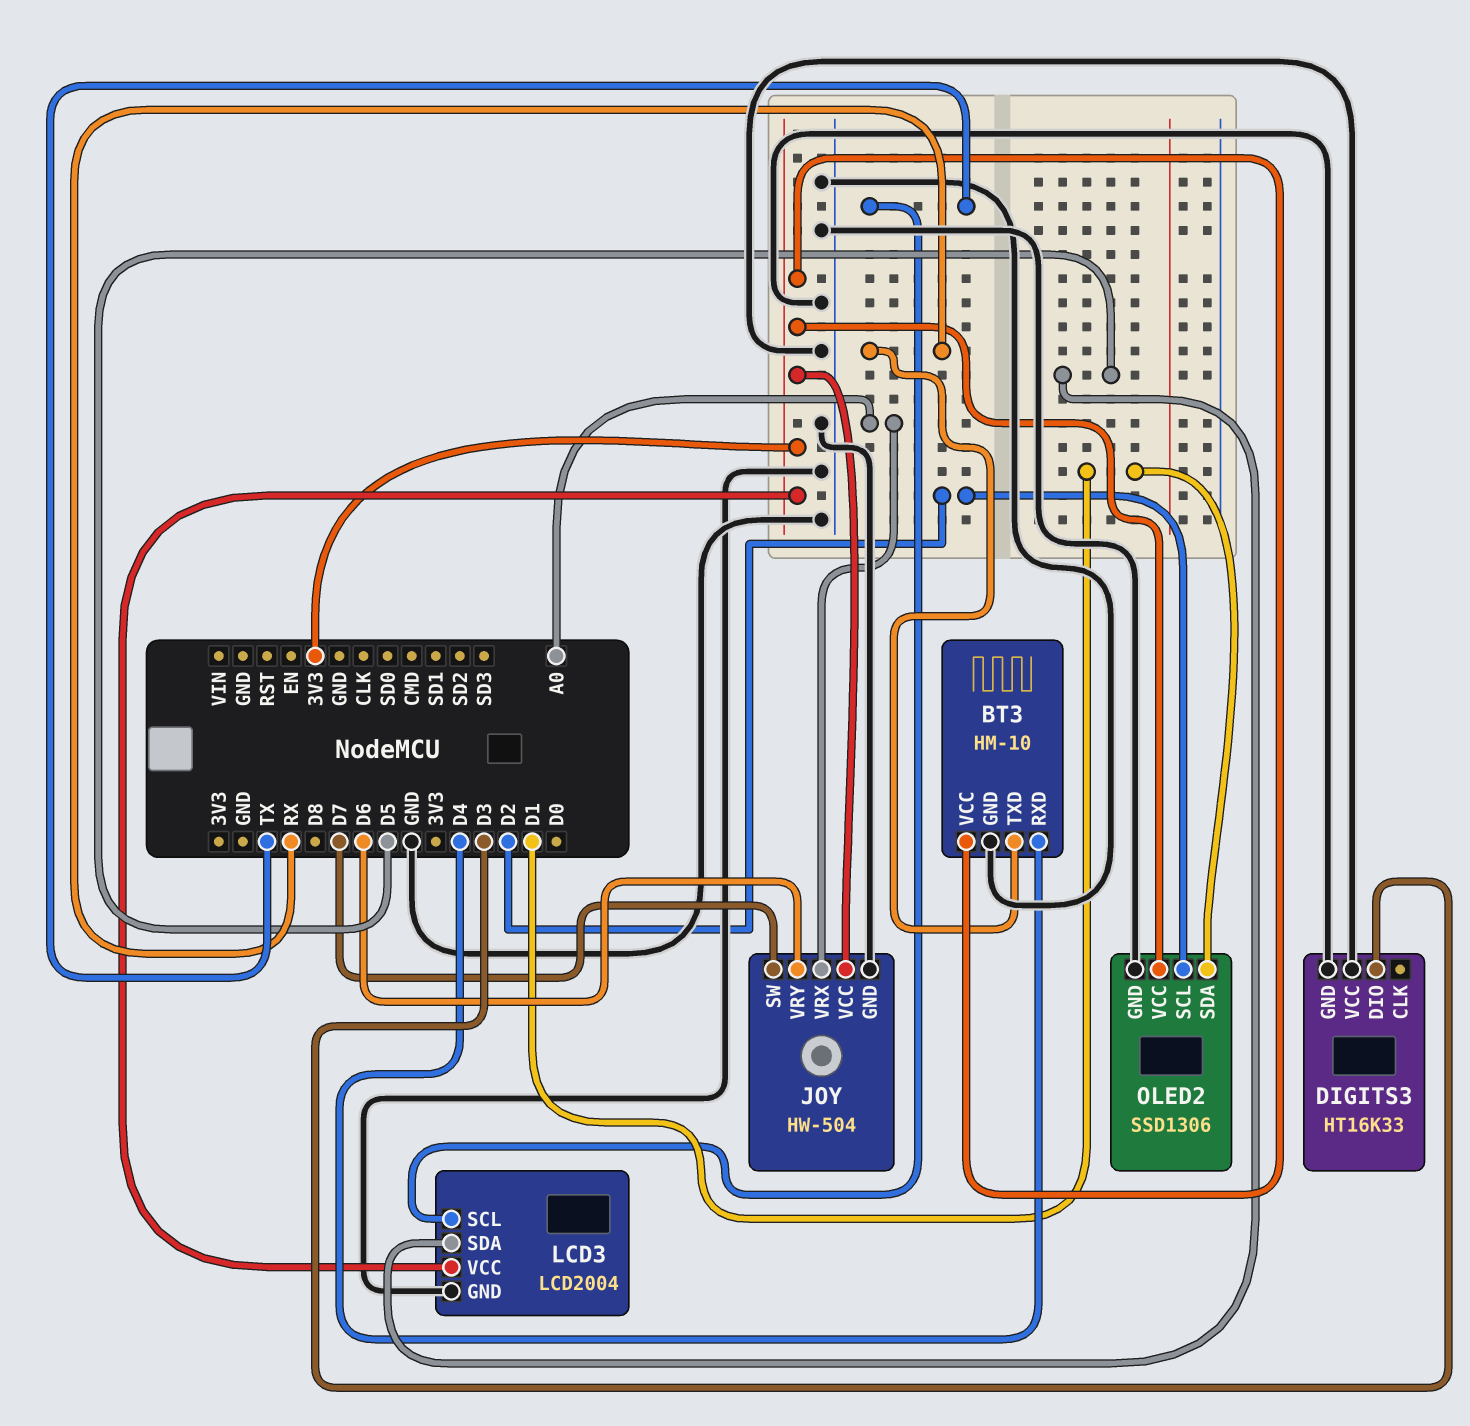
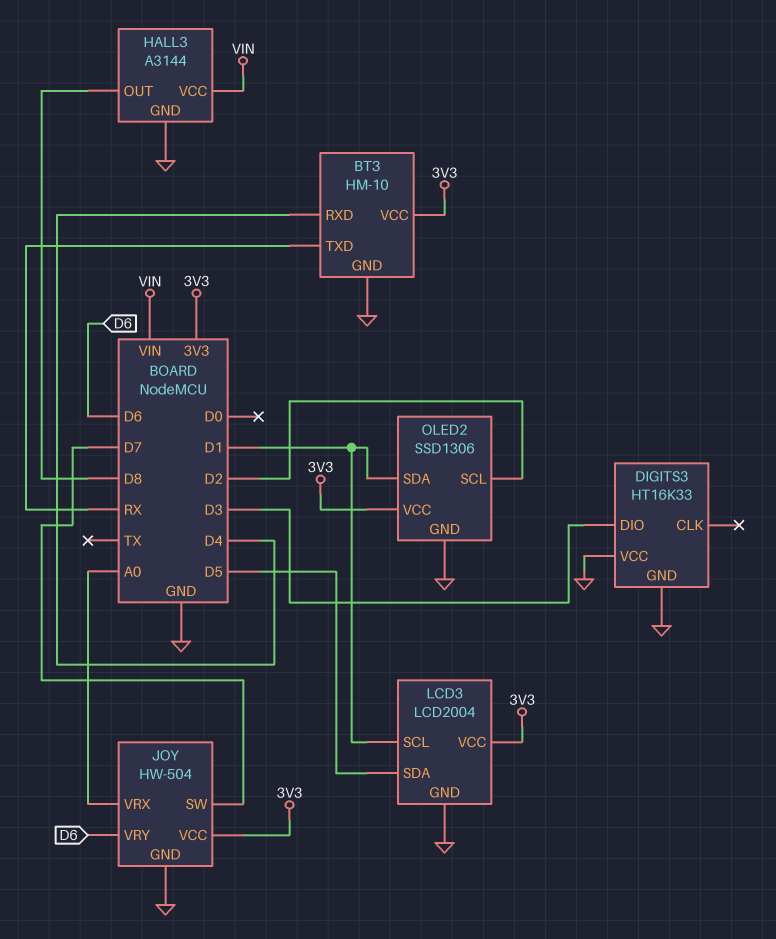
HALL3: none -> A3144
HALL3 pin GND: none -> GND
HALL3 pin OUT: none -> D8
HALL3 pin VCC: none -> VIN
LCD3 pin SCL: TX -> D1

